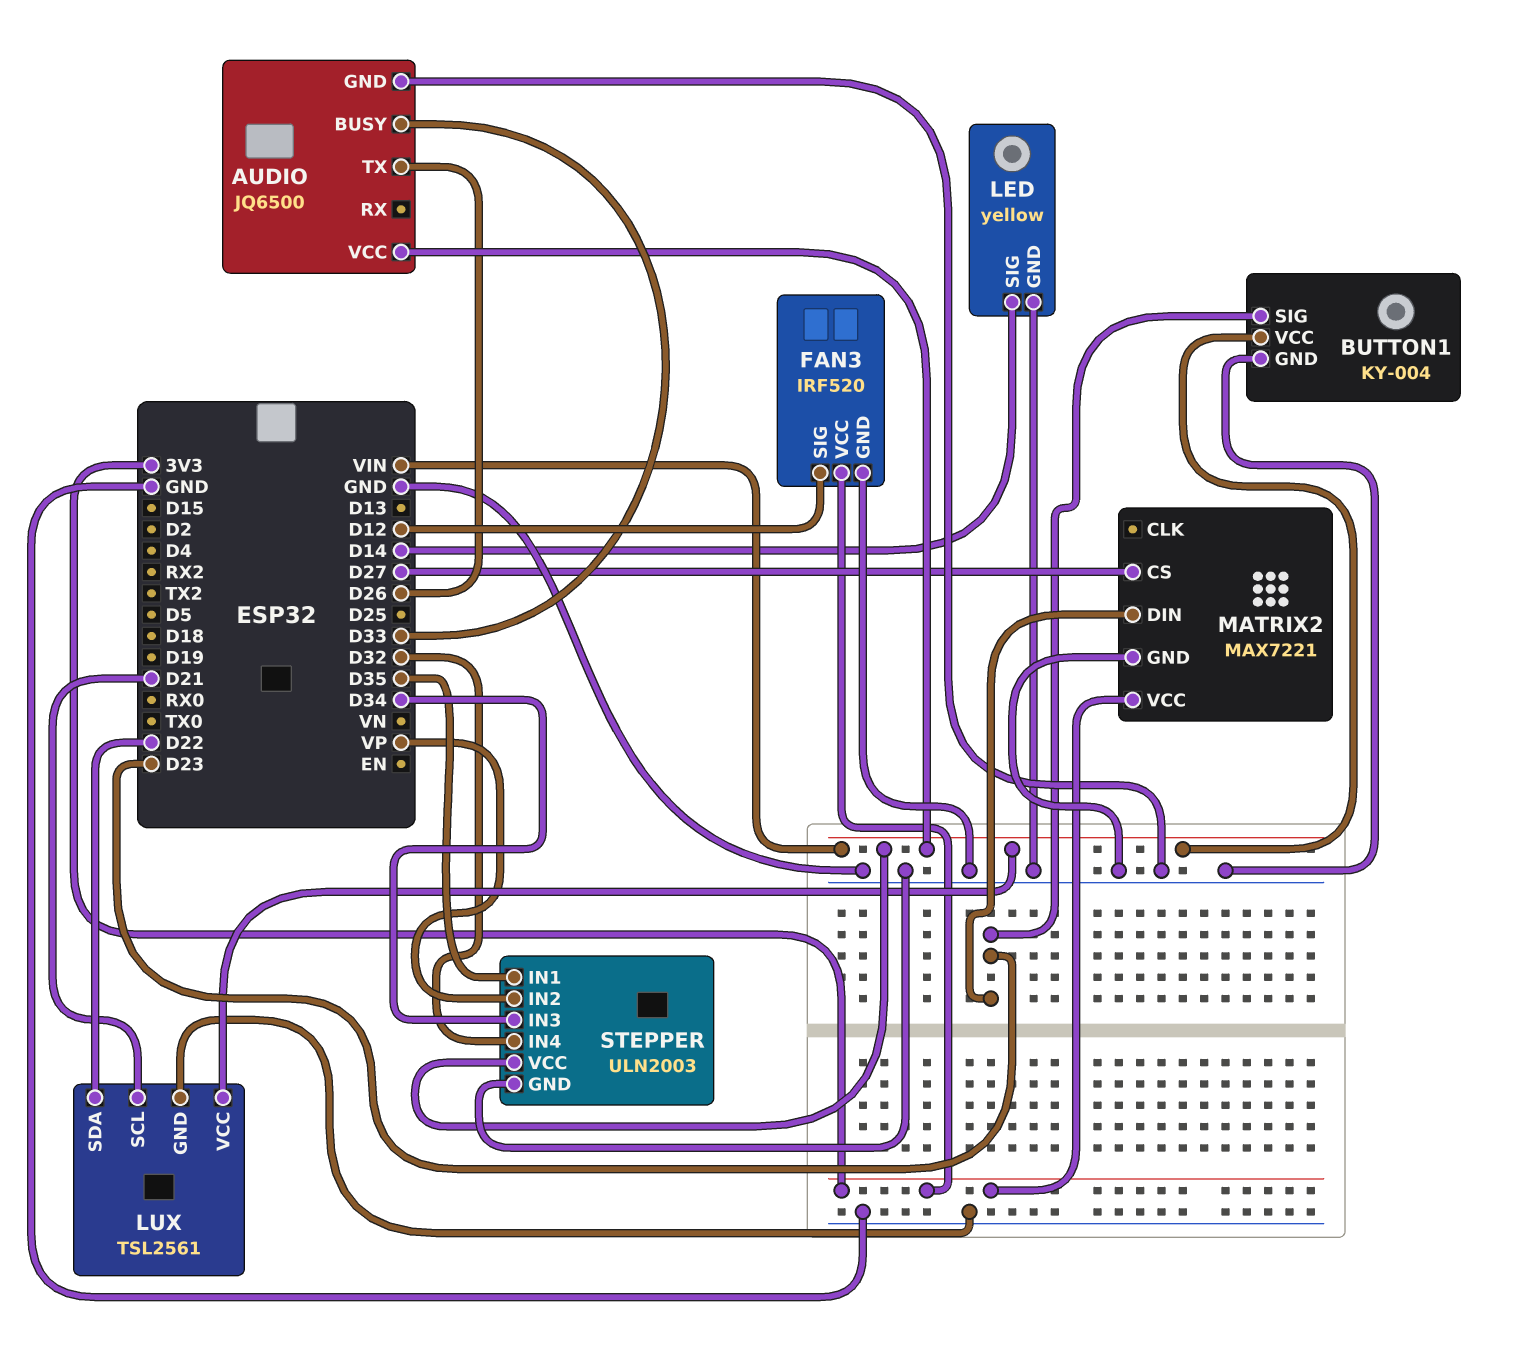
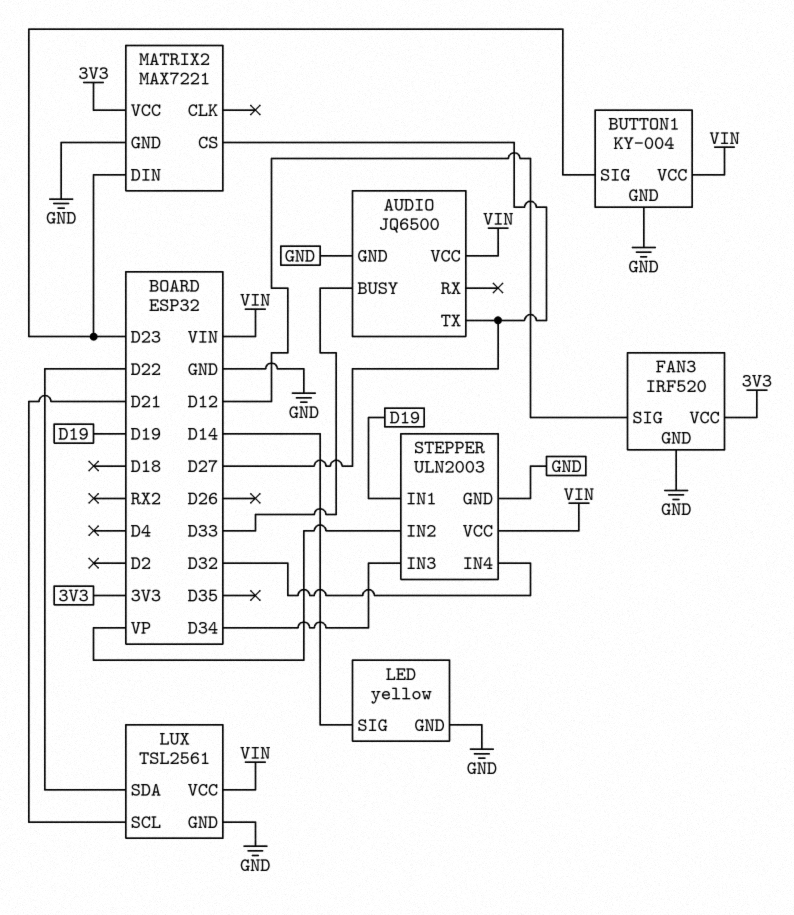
AUDIO pin TX: D26 -> D27
STEPPER pin IN1: D35 -> D19

